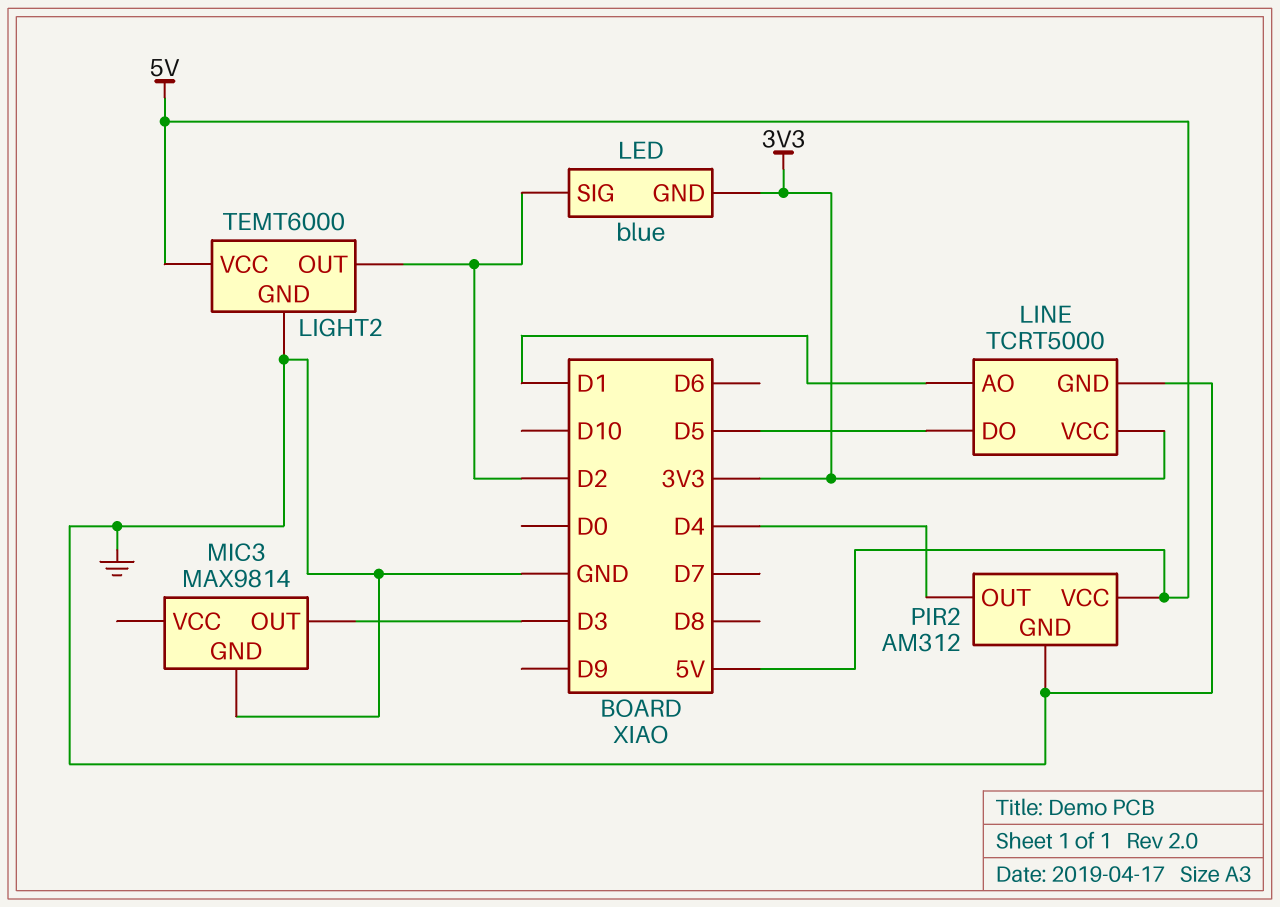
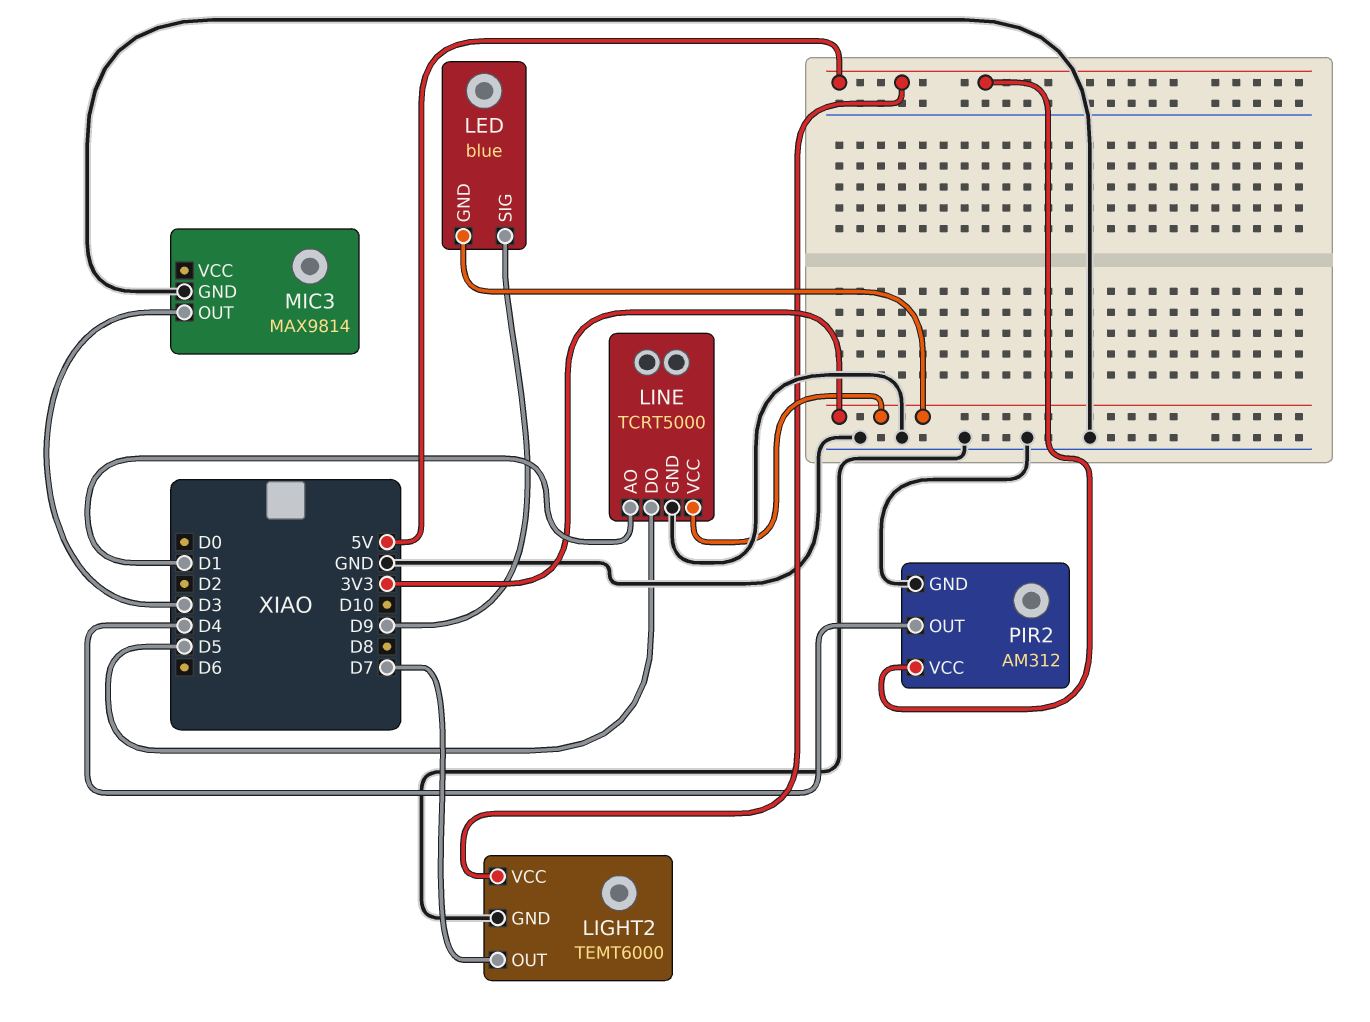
LED pin SIG: D2 -> D9
LIGHT2 pin OUT: D2 -> D7

